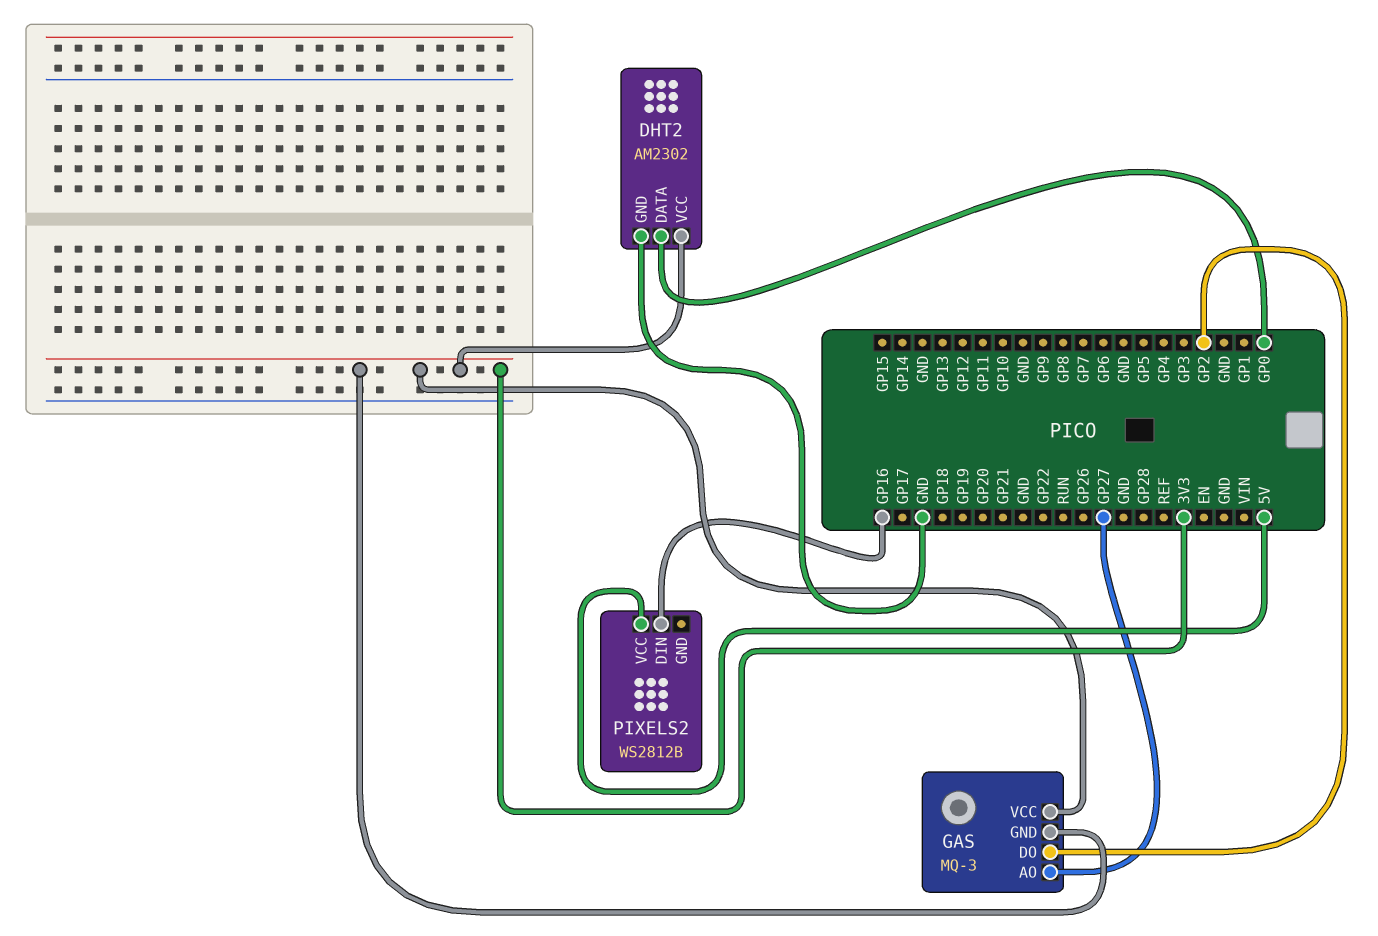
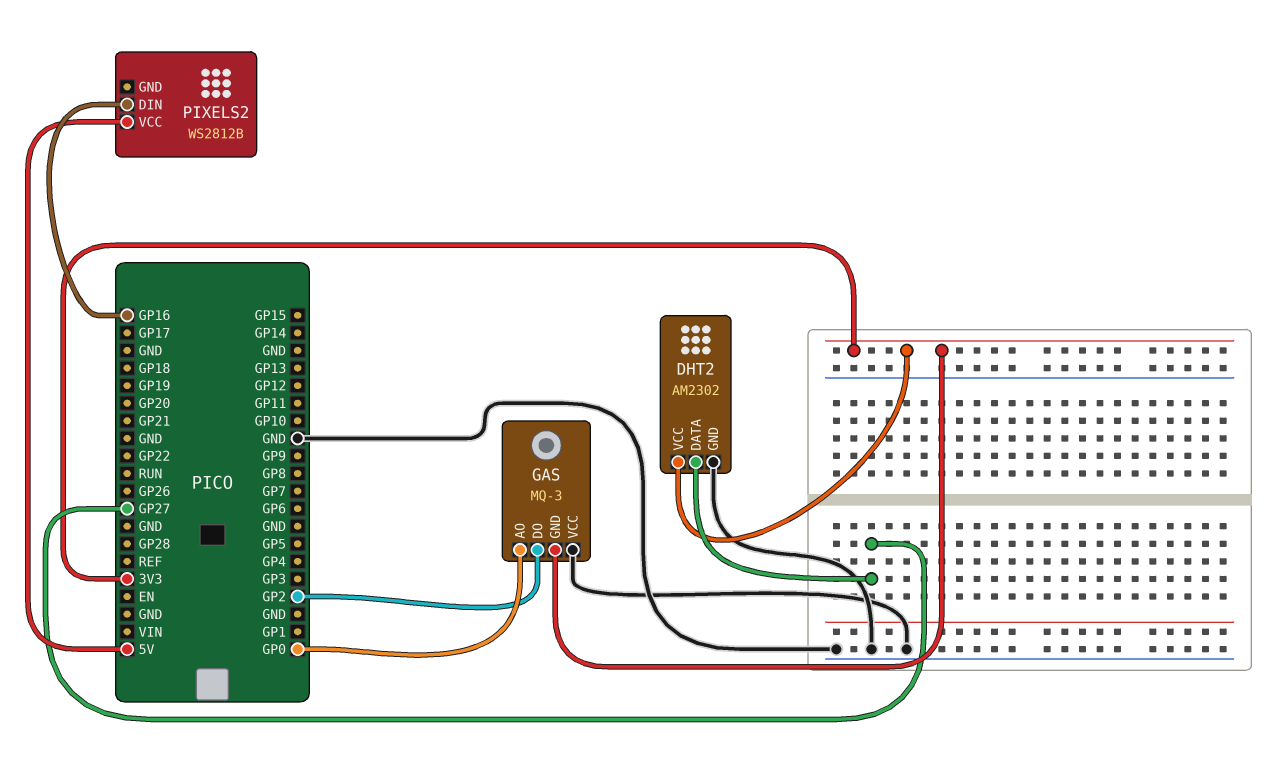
DHT2 pin DATA: GP0 -> GP27
GAS pin AO: GP27 -> GP0
GAS pin VCC: 3V3 -> GND

